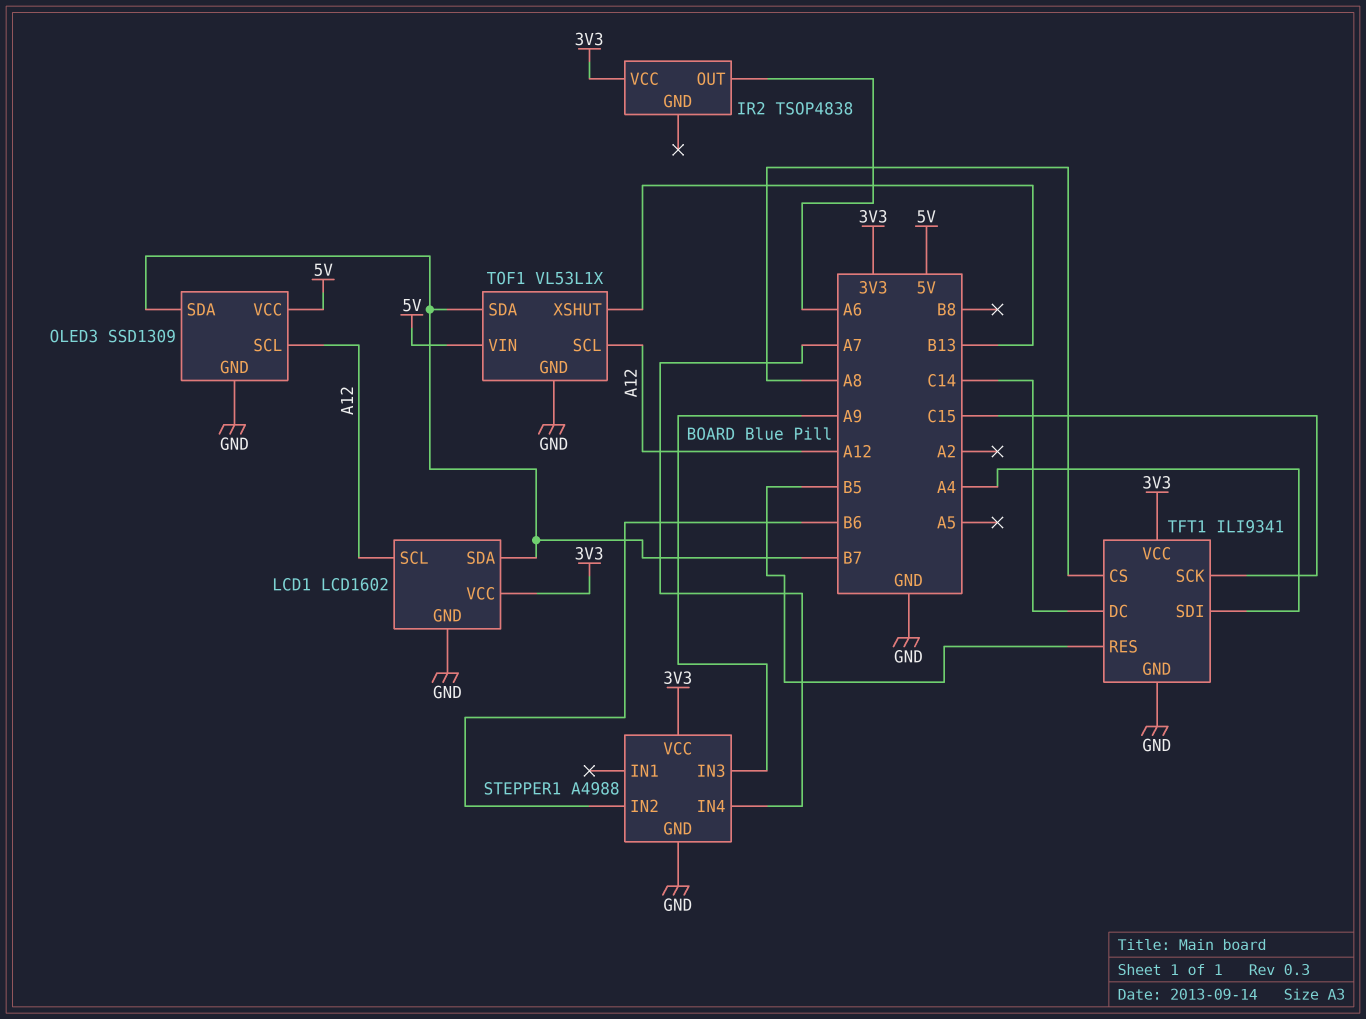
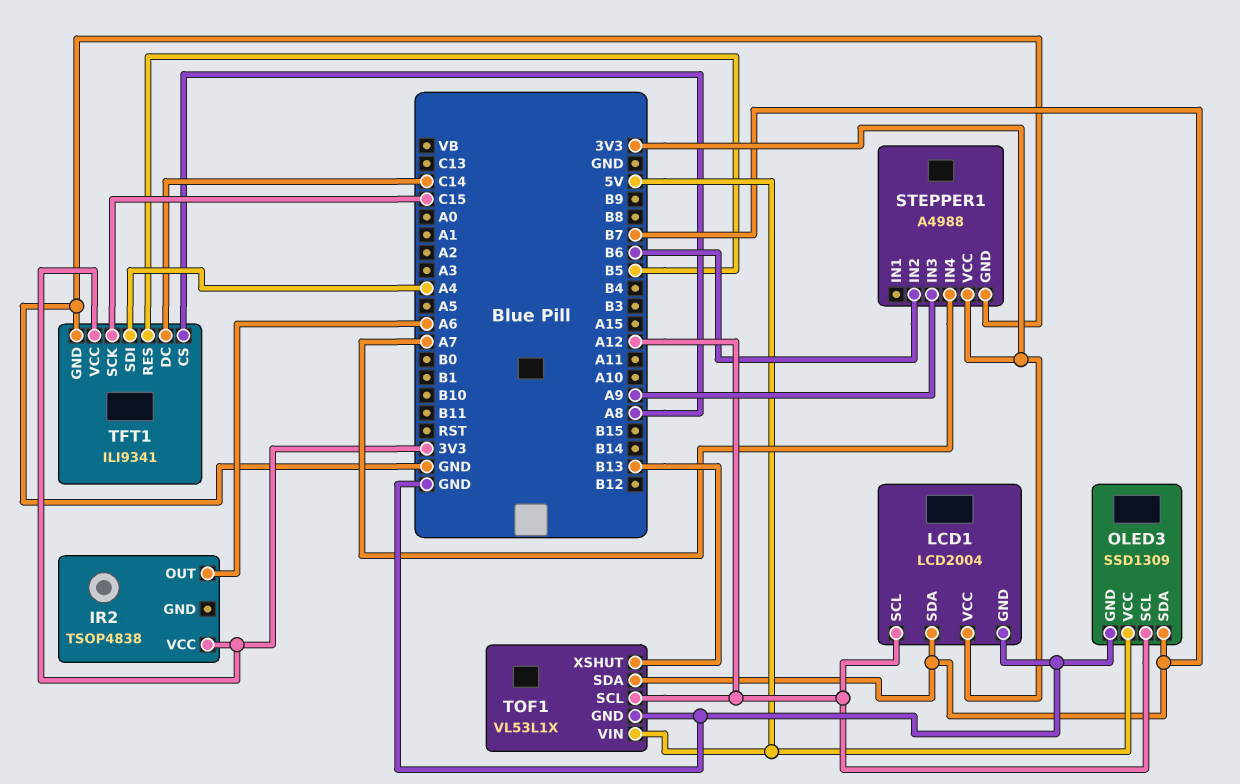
LCD1: LCD1602 -> LCD2004

